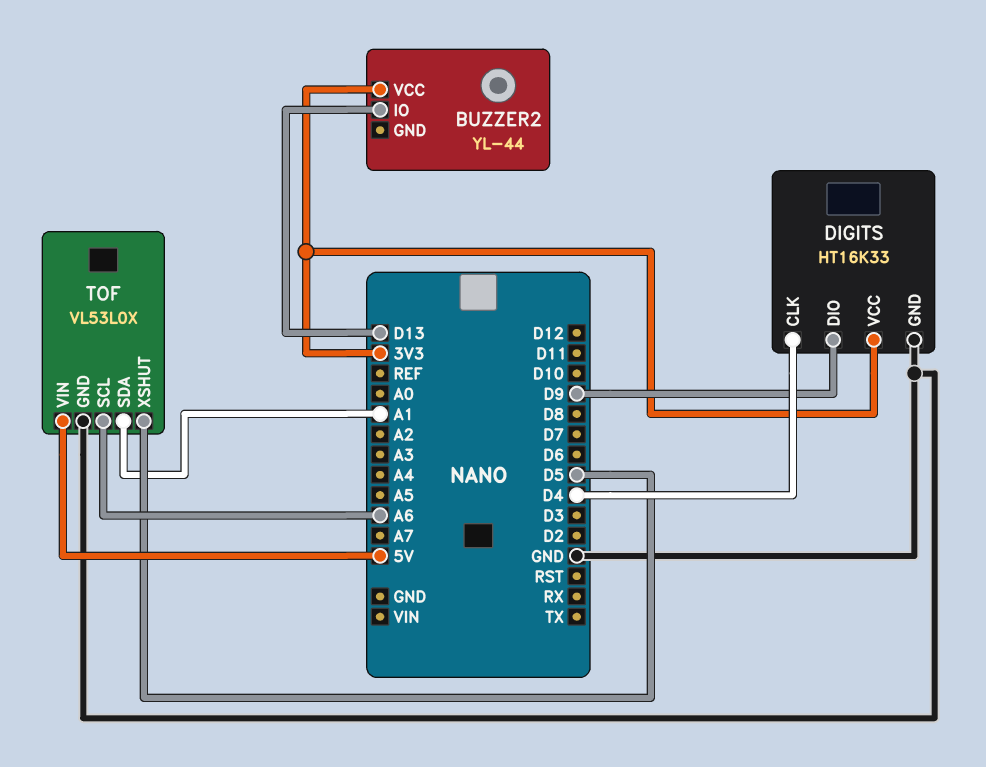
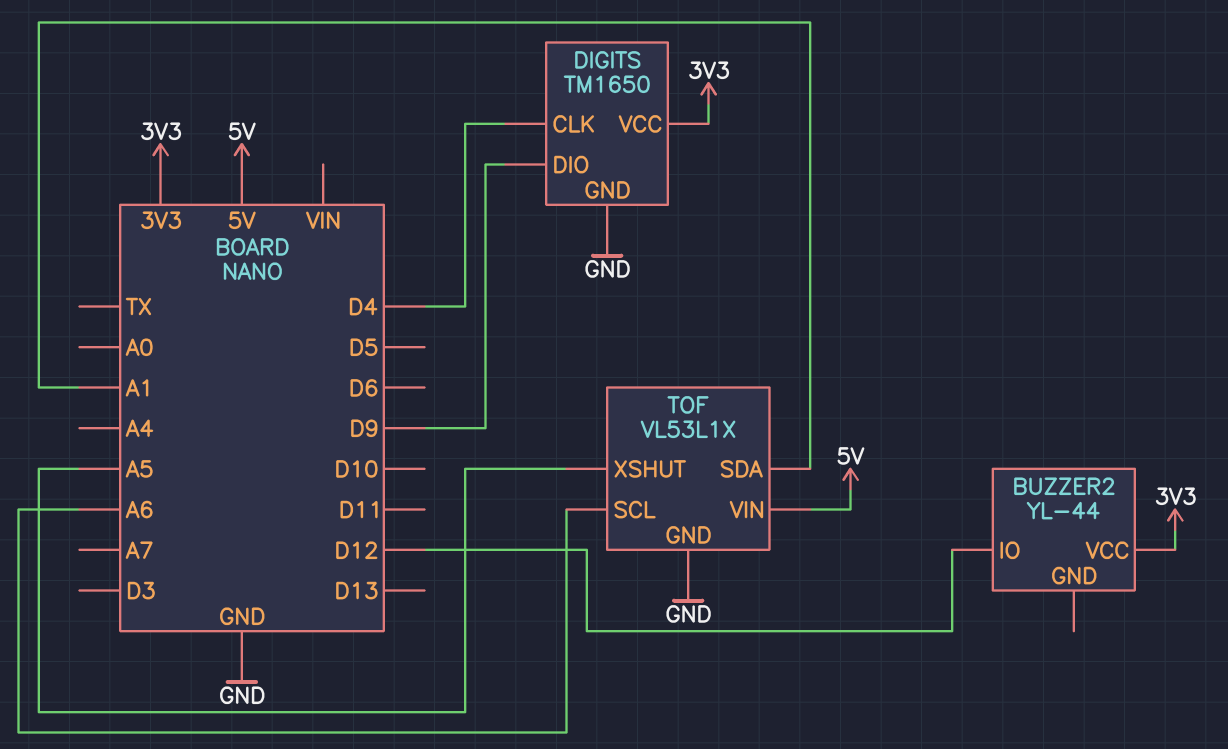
BUZZER2 pin IO: D13 -> D12
DIGITS: HT16K33 -> TM1650
TOF: VL53L0X -> VL53L1X
TOF pin XSHUT: D5 -> A5

